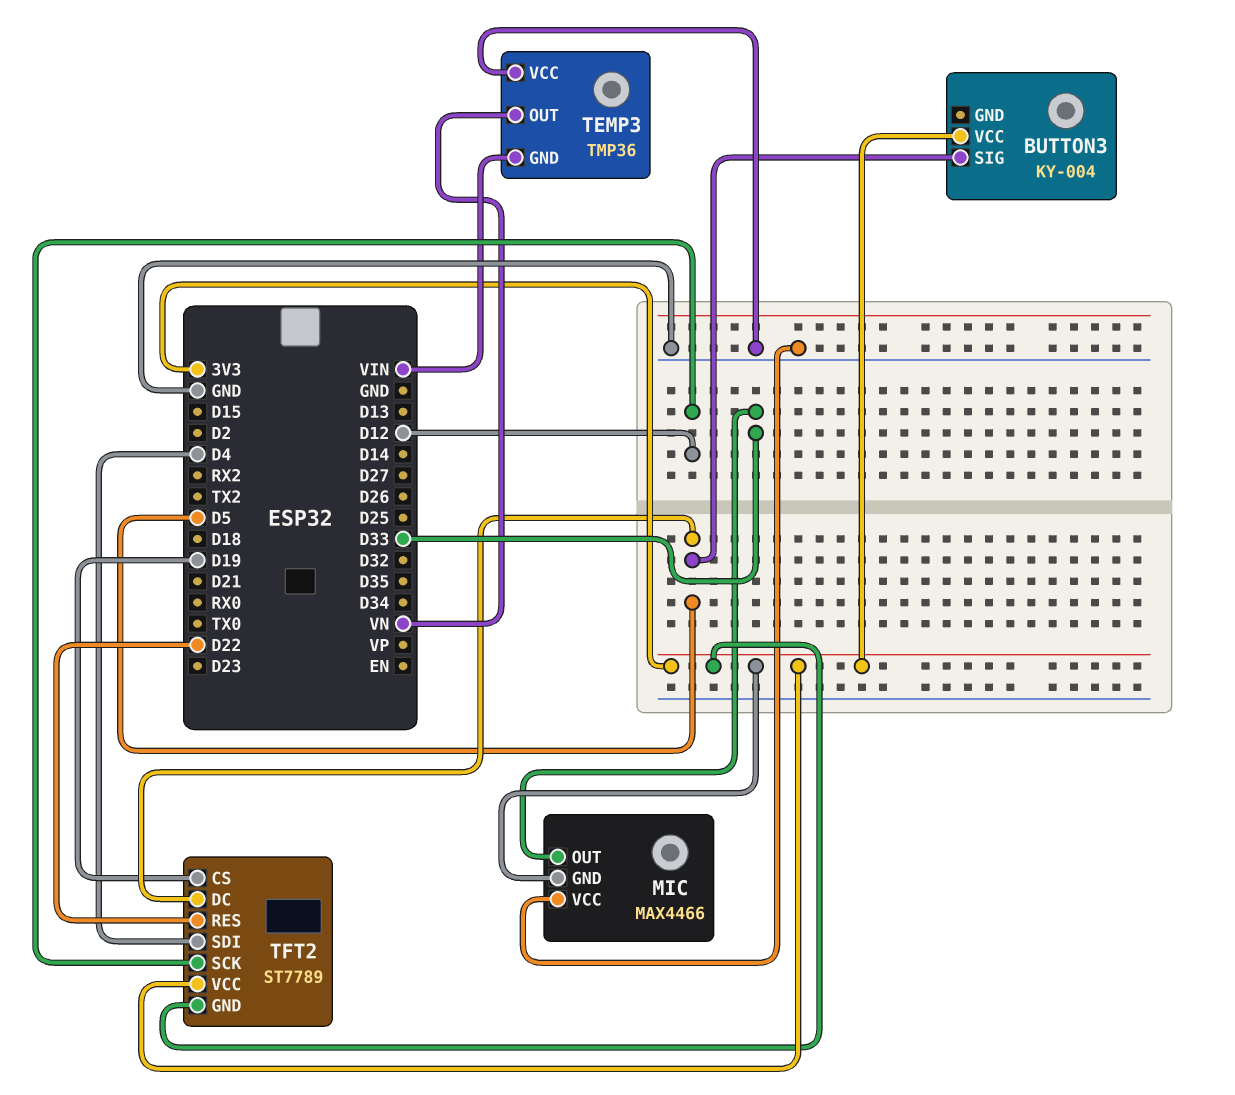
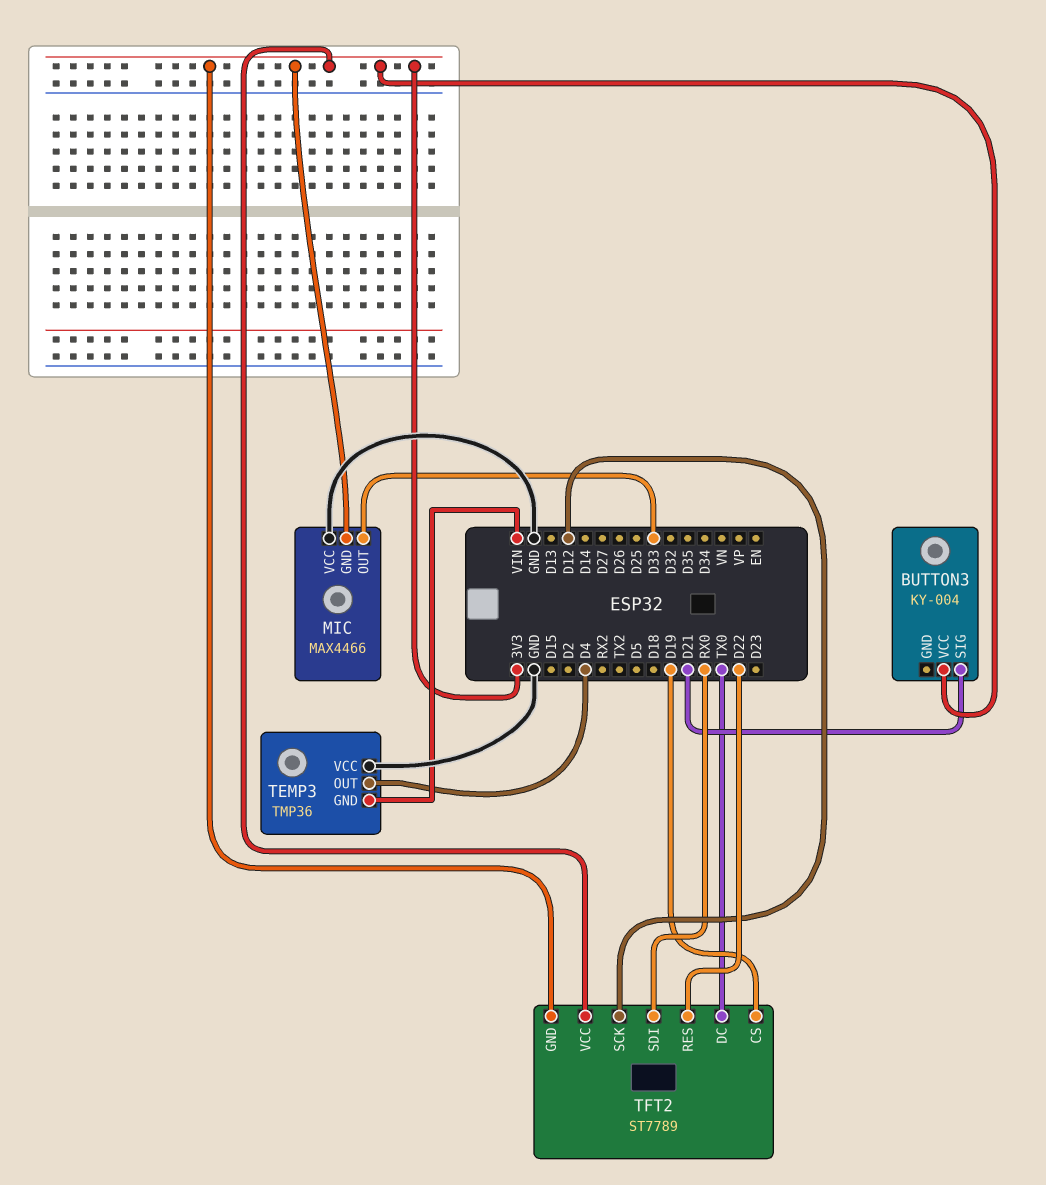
BUTTON3 pin SIG: D5 -> D21
TEMP3 pin OUT: VN -> D4
TFT2 pin DC: D5 -> TX0
TFT2 pin SDI: D4 -> RX0

